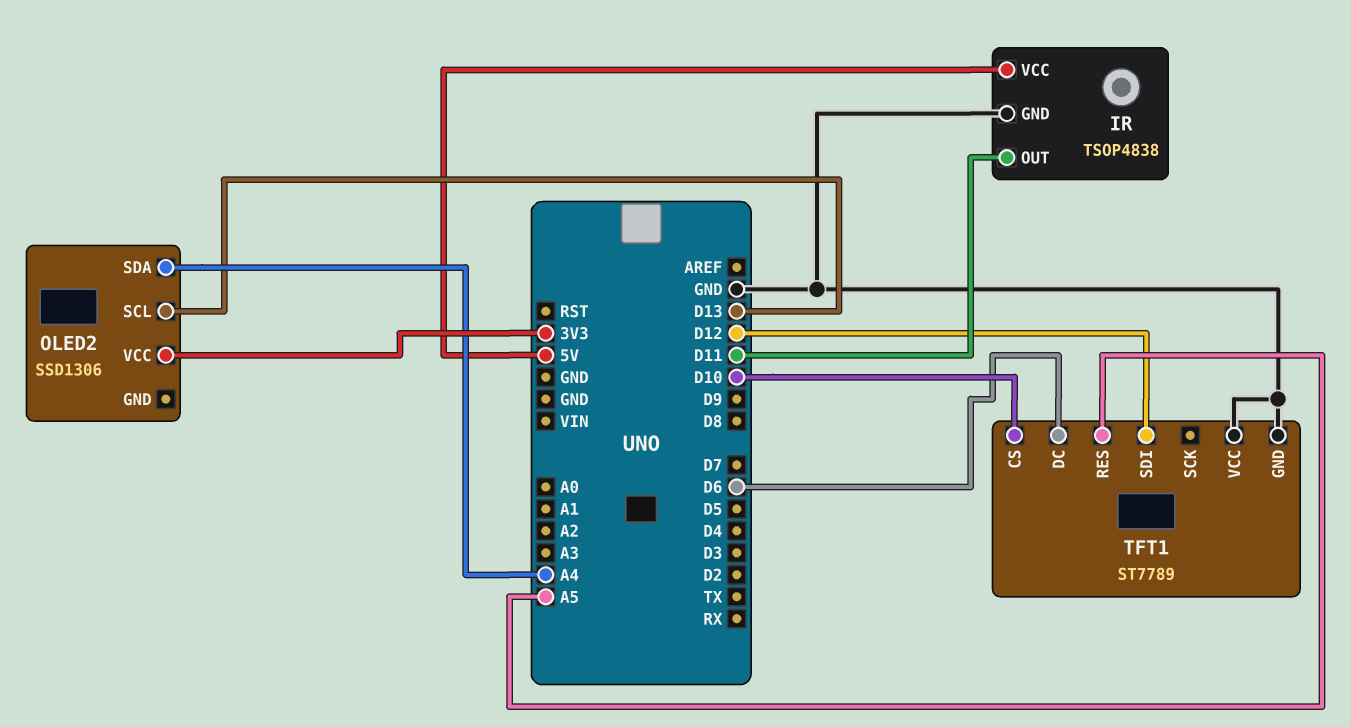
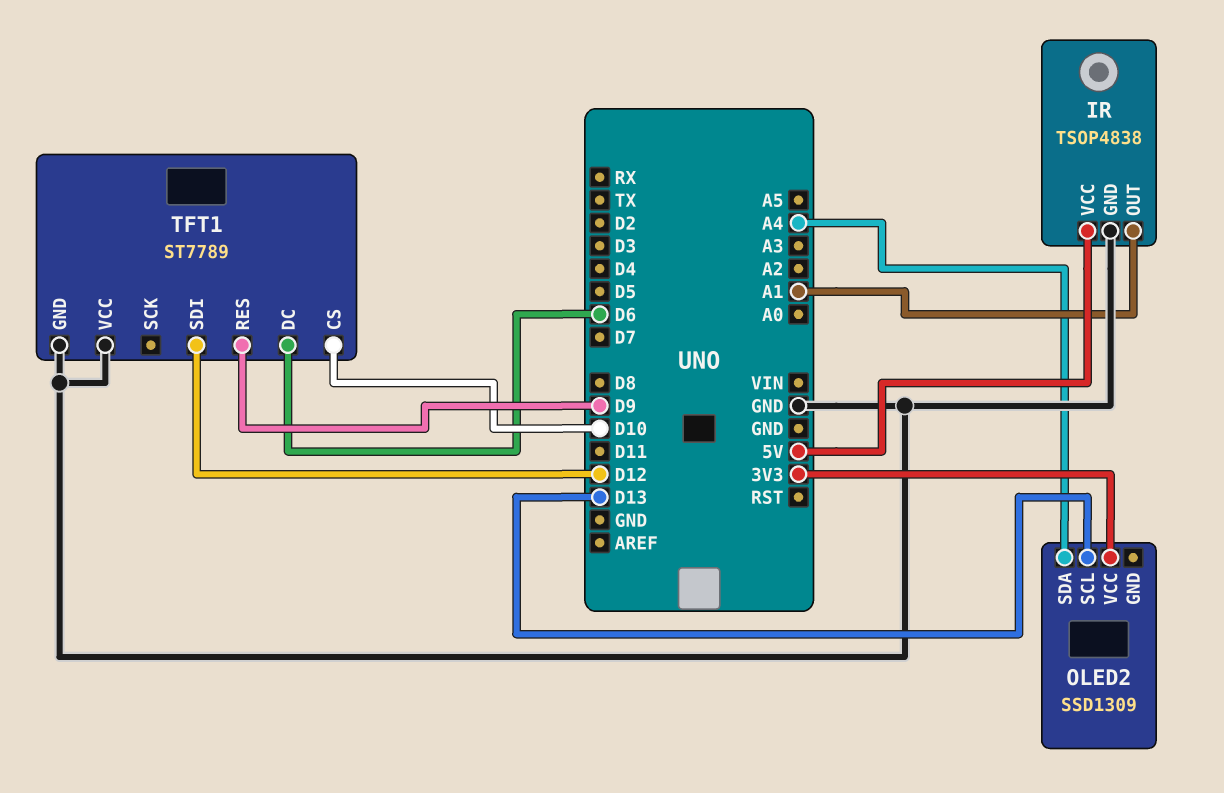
IR pin OUT: D11 -> A1
OLED2: SSD1306 -> SSD1309
TFT1 pin RES: A5 -> D9

